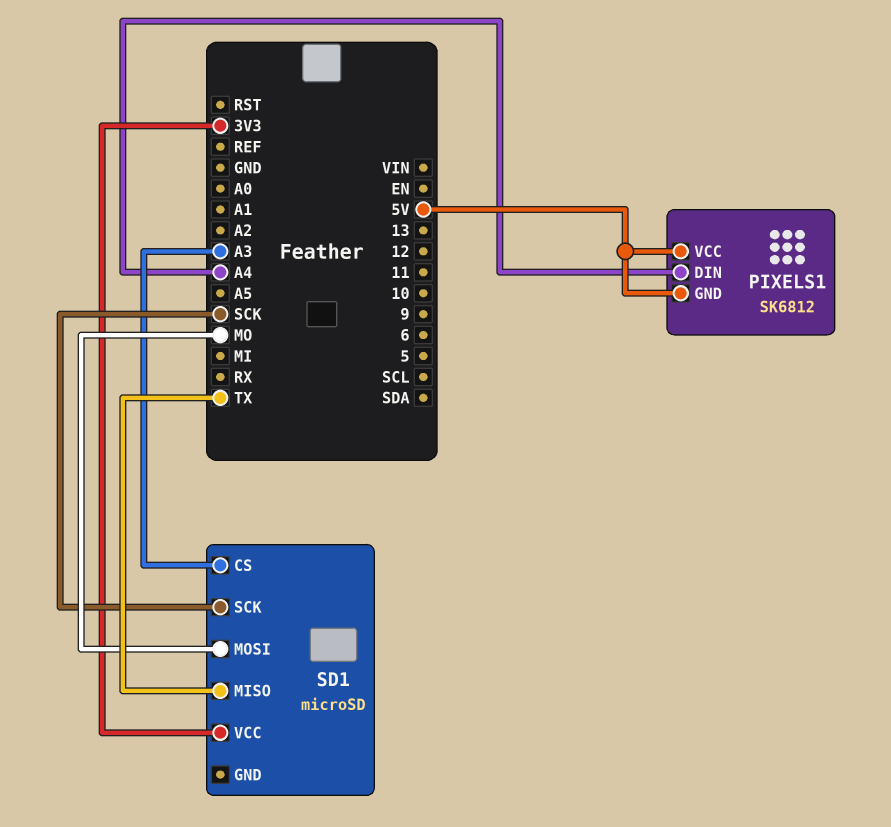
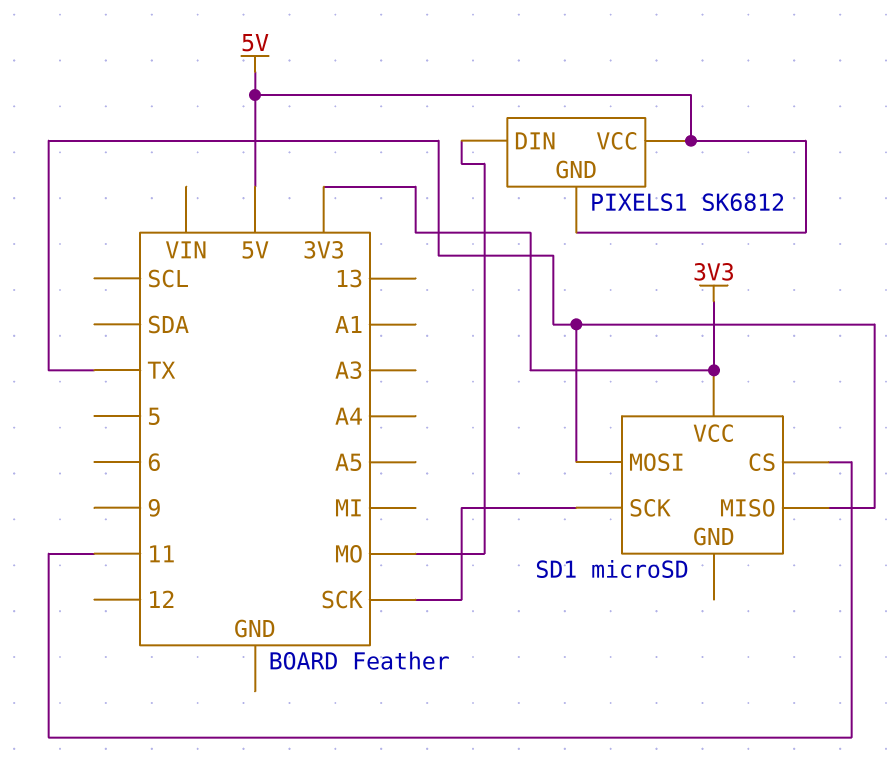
PIXELS1 pin DIN: A4 -> MO
SD1 pin CS: A3 -> 11
SD1 pin MOSI: MO -> TX

